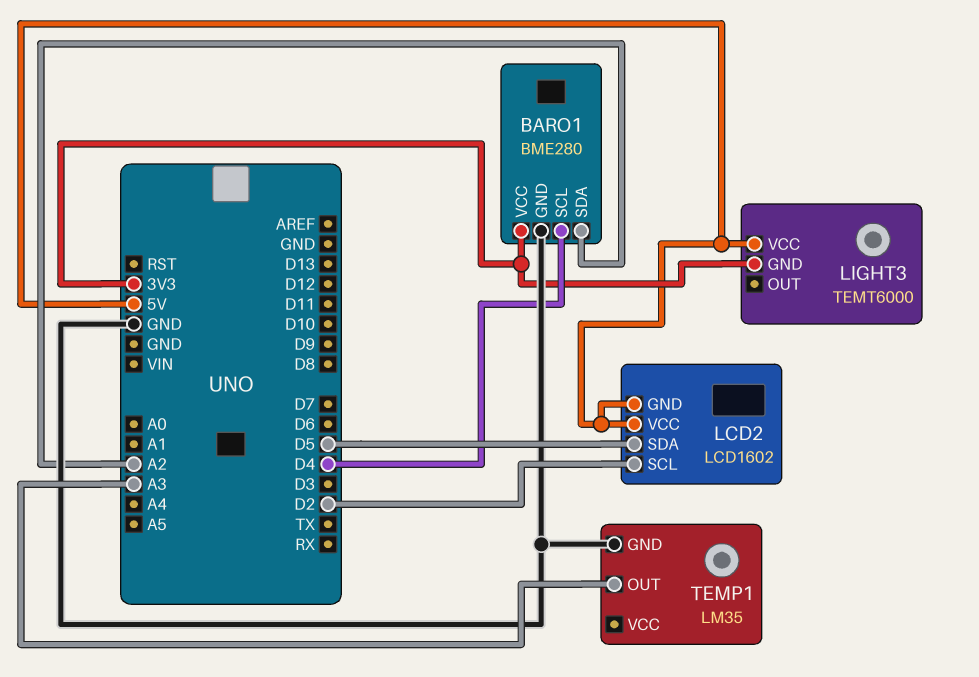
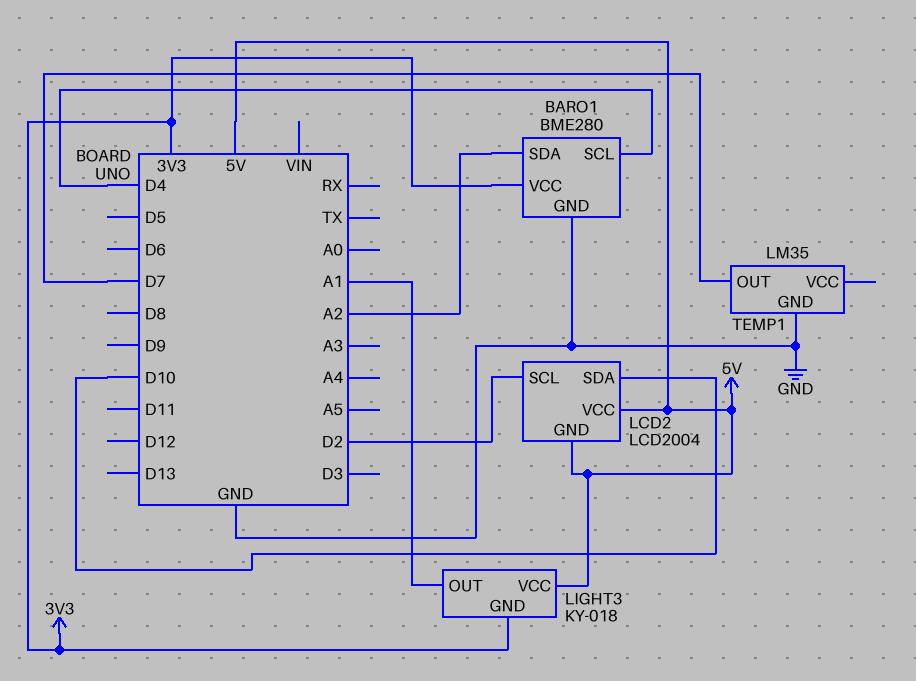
LCD2: LCD1602 -> LCD2004
LCD2 pin SDA: D5 -> D10
LIGHT3: TEMT6000 -> KY-018
LIGHT3 pin OUT: none -> A1
TEMP1 pin OUT: A3 -> D7

